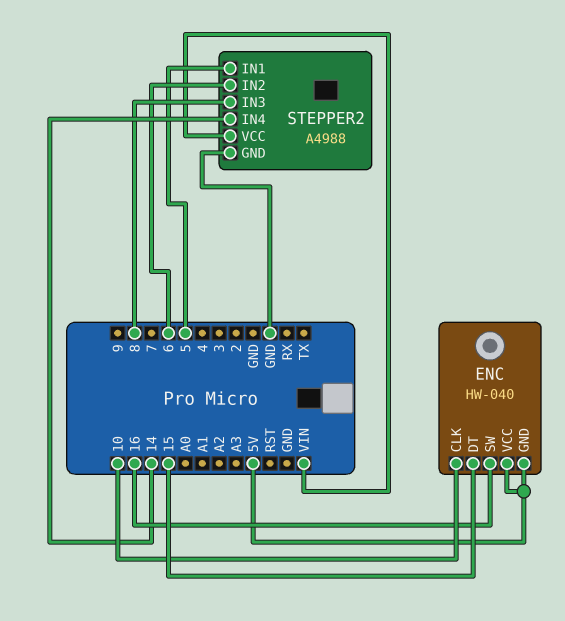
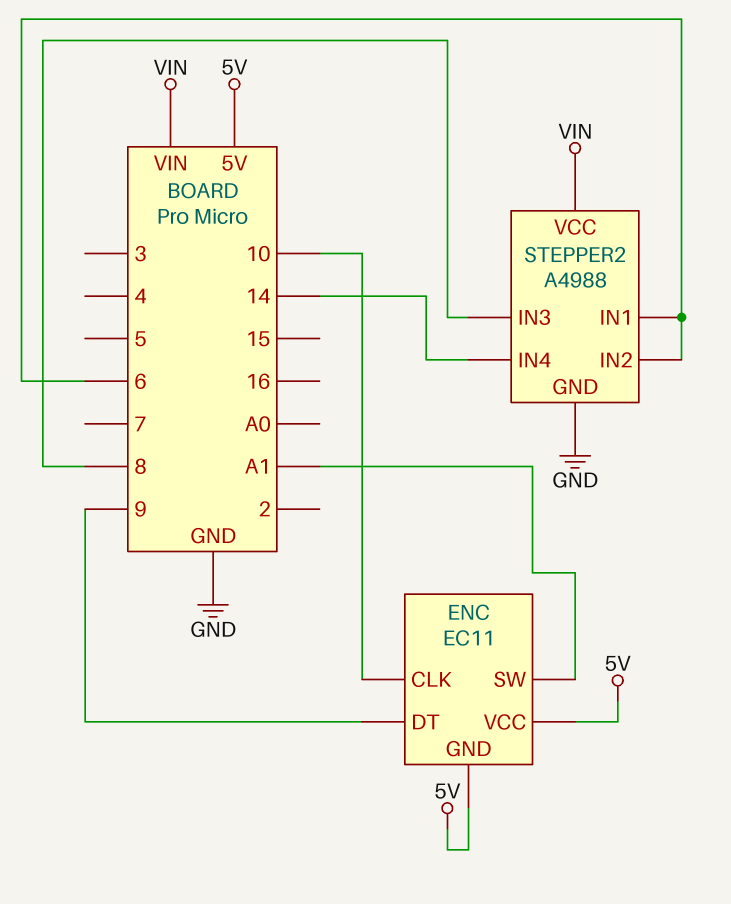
ENC: HW-040 -> EC11
ENC pin DT: 15 -> 9
ENC pin SW: 16 -> A1
STEPPER2 pin IN1: 5 -> 6

